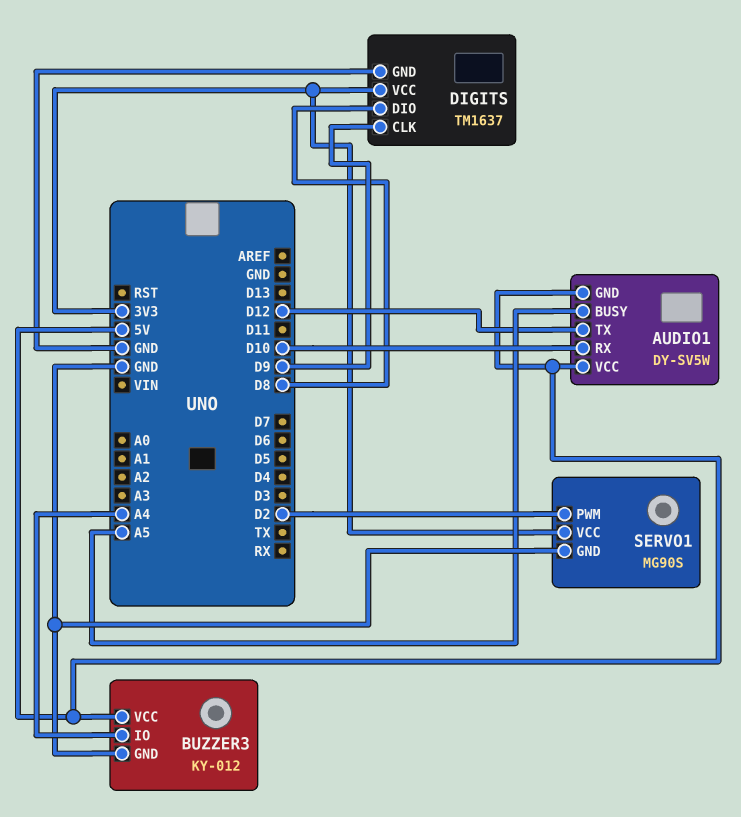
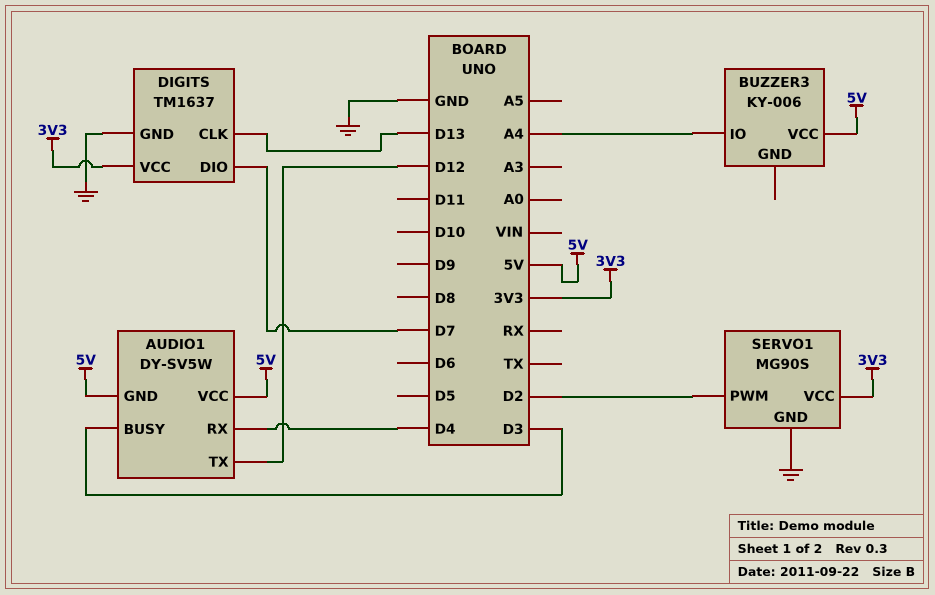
AUDIO1 pin BUSY: A5 -> D3
AUDIO1 pin RX: D10 -> D4
BUZZER3: KY-012 -> KY-006
BUZZER3 pin GND: GND -> none
DIGITS pin CLK: D9 -> D13
DIGITS pin DIO: D8 -> D7

